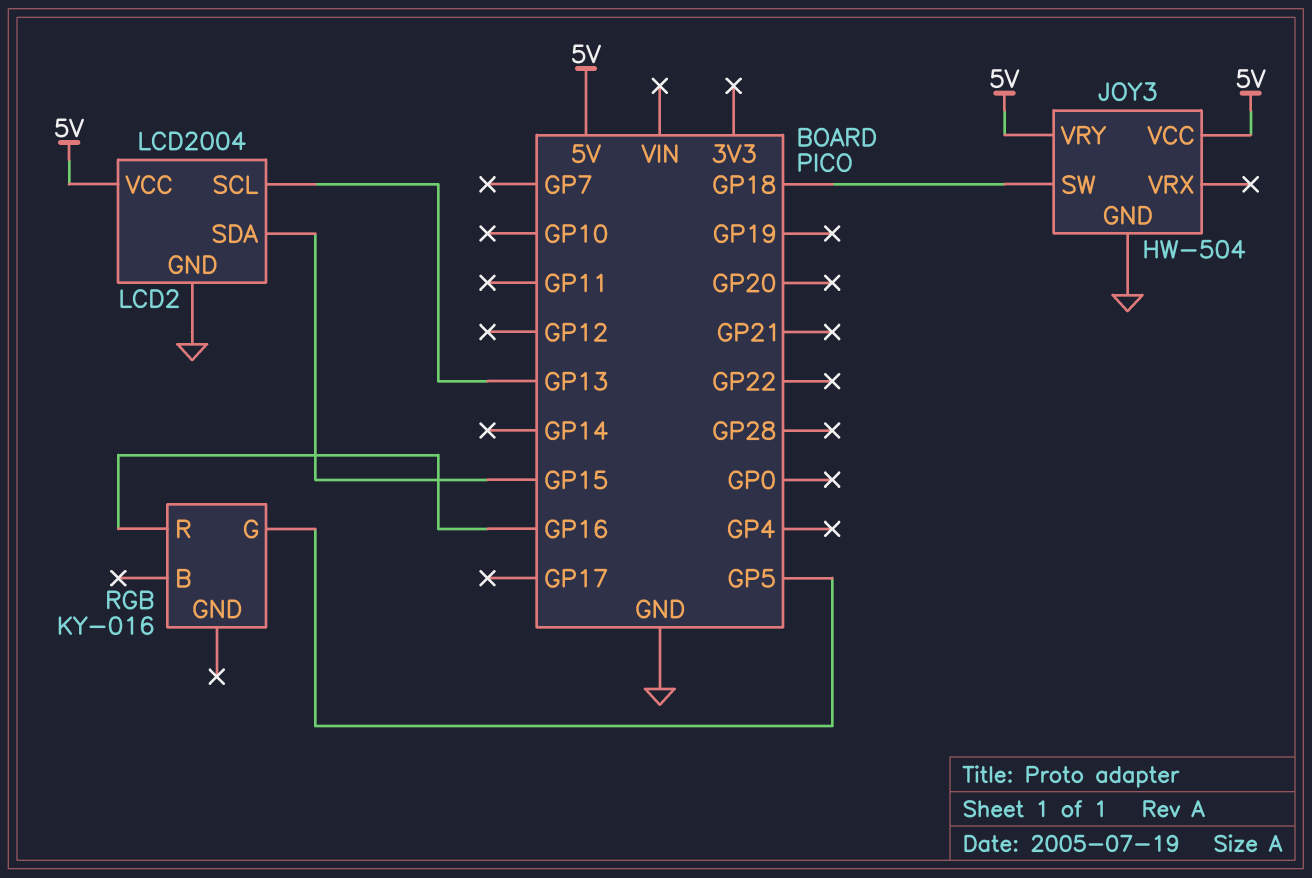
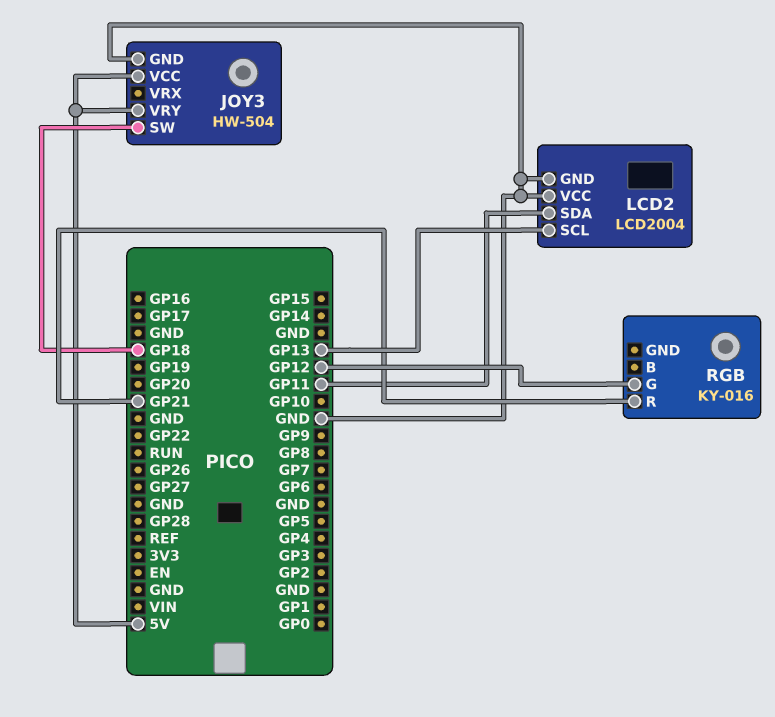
LCD2 pin SDA: GP15 -> GP11
LCD2 pin VCC: 5V -> GND
RGB pin G: GP5 -> GP12
RGB pin R: GP16 -> GP21

